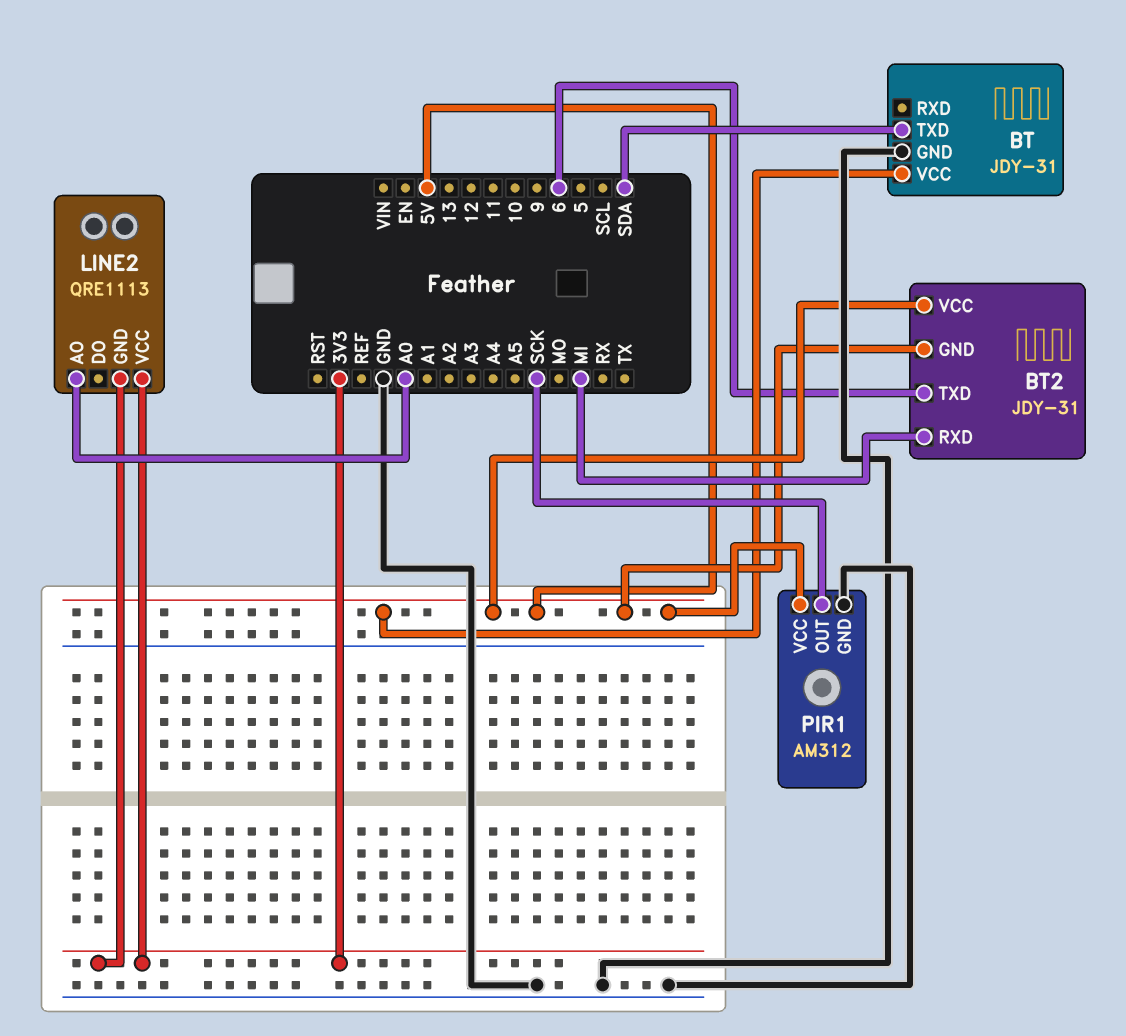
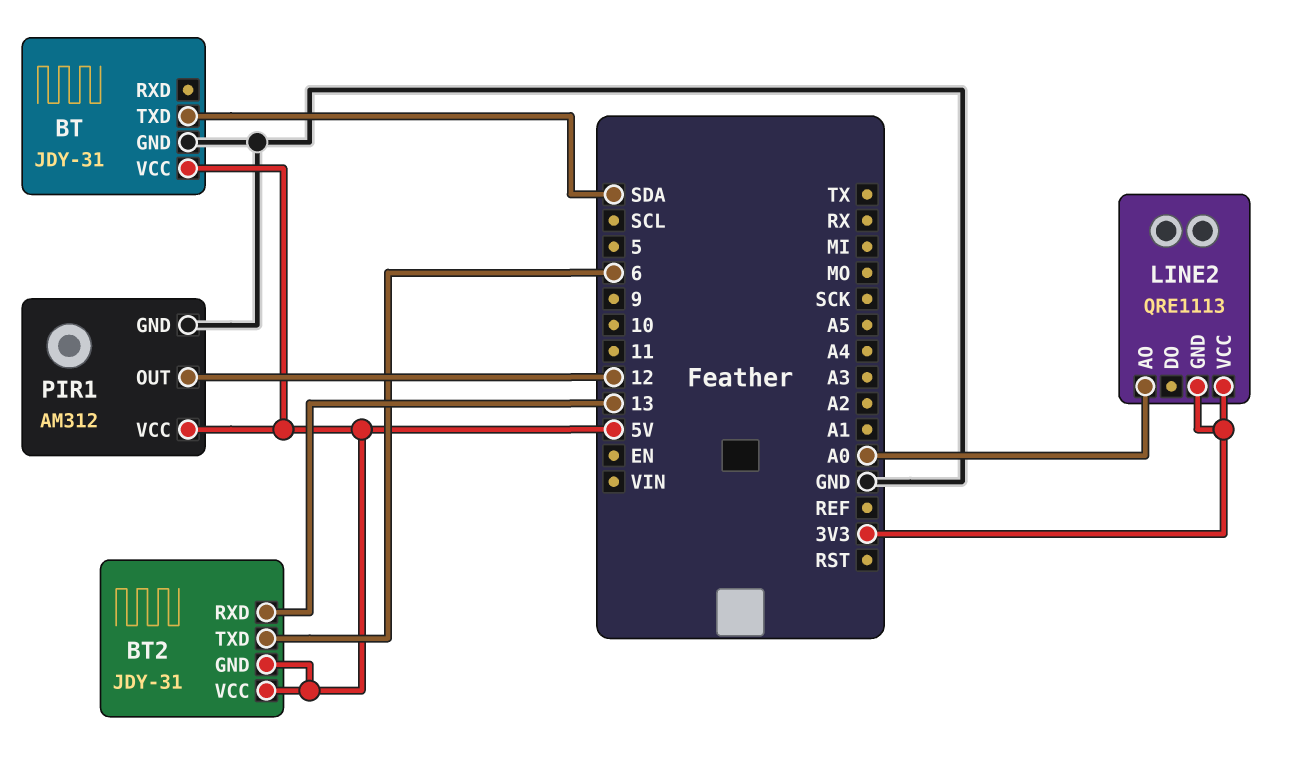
BT2 pin RXD: MI -> 13
PIR1 pin OUT: SCK -> 12

